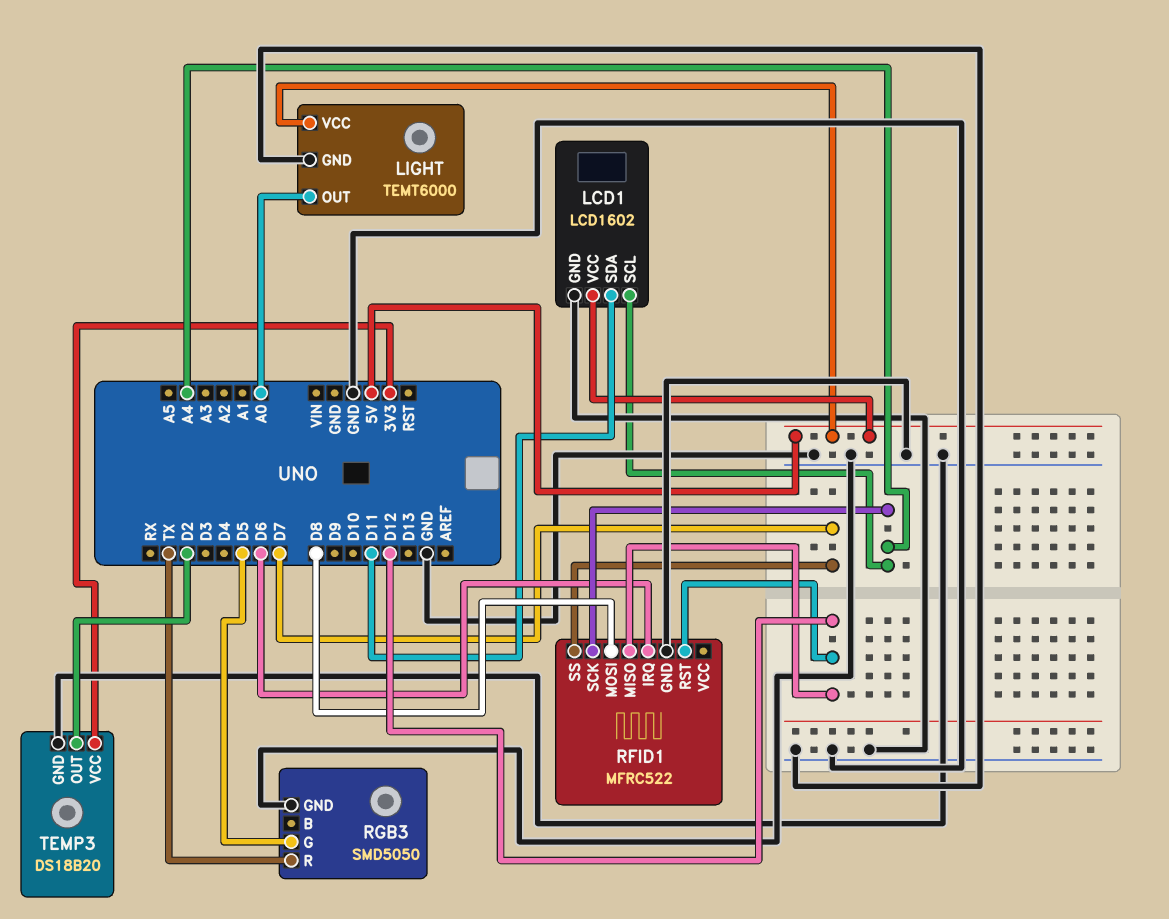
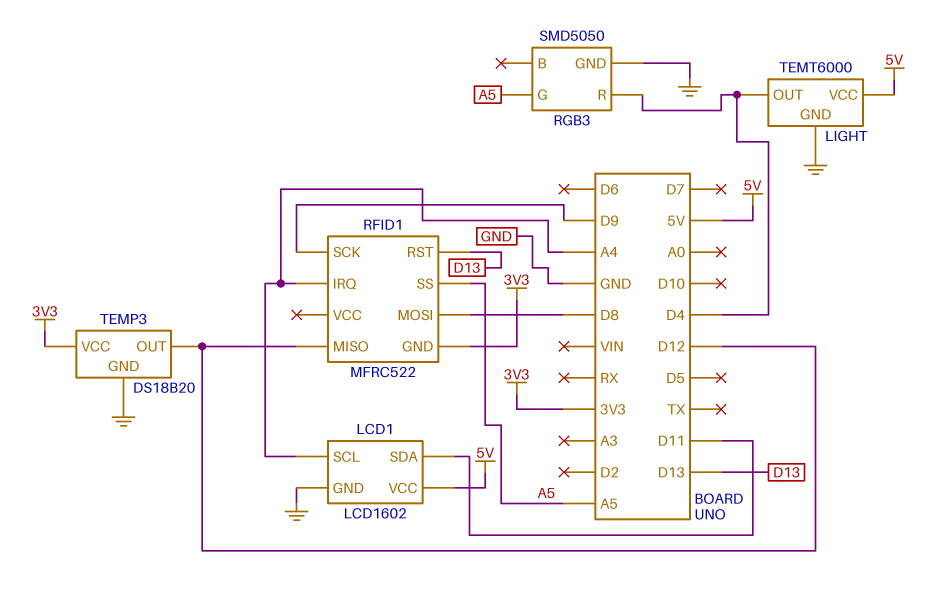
LIGHT pin OUT: A0 -> D4
RFID1 pin GND: GND -> 3V3
RFID1 pin IRQ: D6 -> A4
RFID1 pin RST: D12 -> D13
RFID1 pin SCK: A4 -> D9
RFID1 pin SS: D7 -> A5
RGB3 pin G: D5 -> A5
RGB3 pin R: TX -> D4
TEMP3 pin OUT: D2 -> D12

